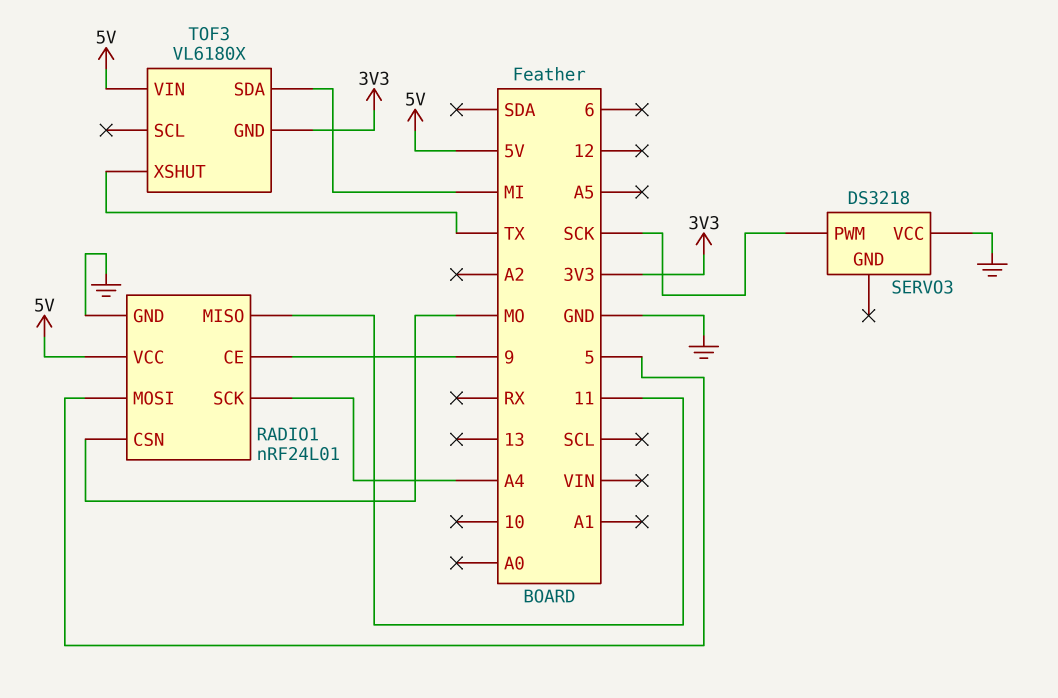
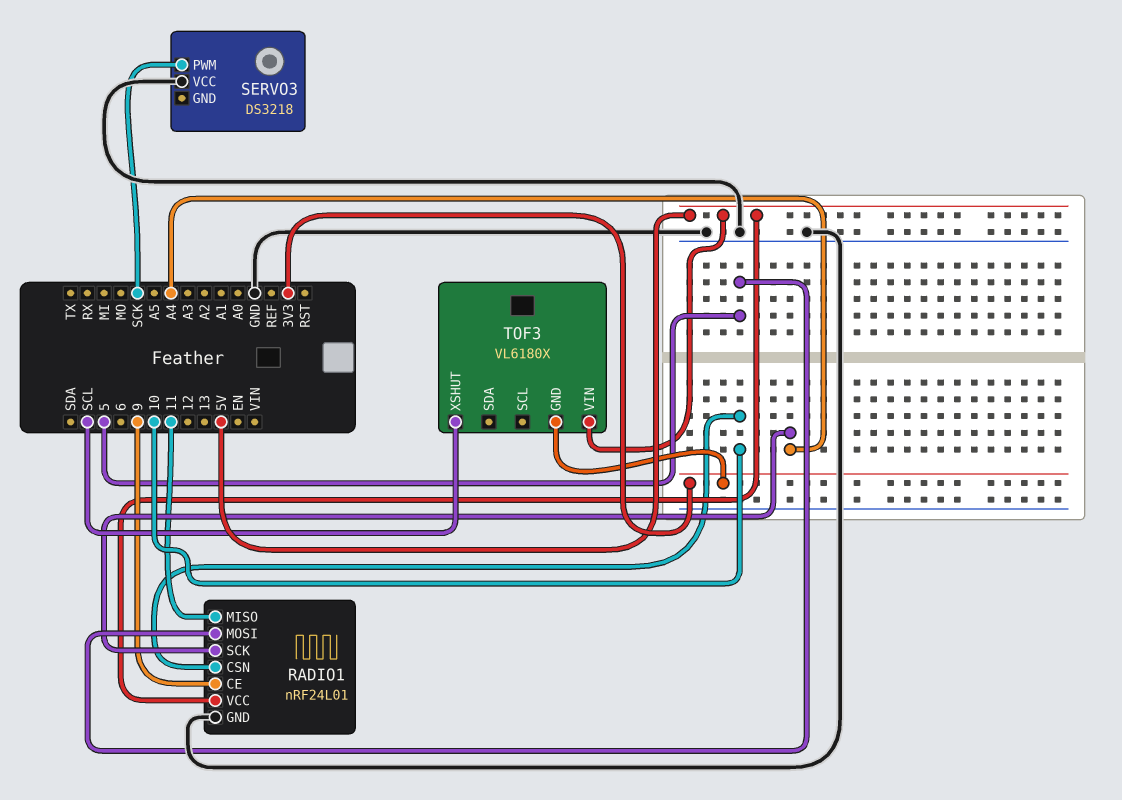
RADIO1 pin CSN: MO -> 10
TOF3 pin SDA: MI -> none
TOF3 pin XSHUT: TX -> SCL

